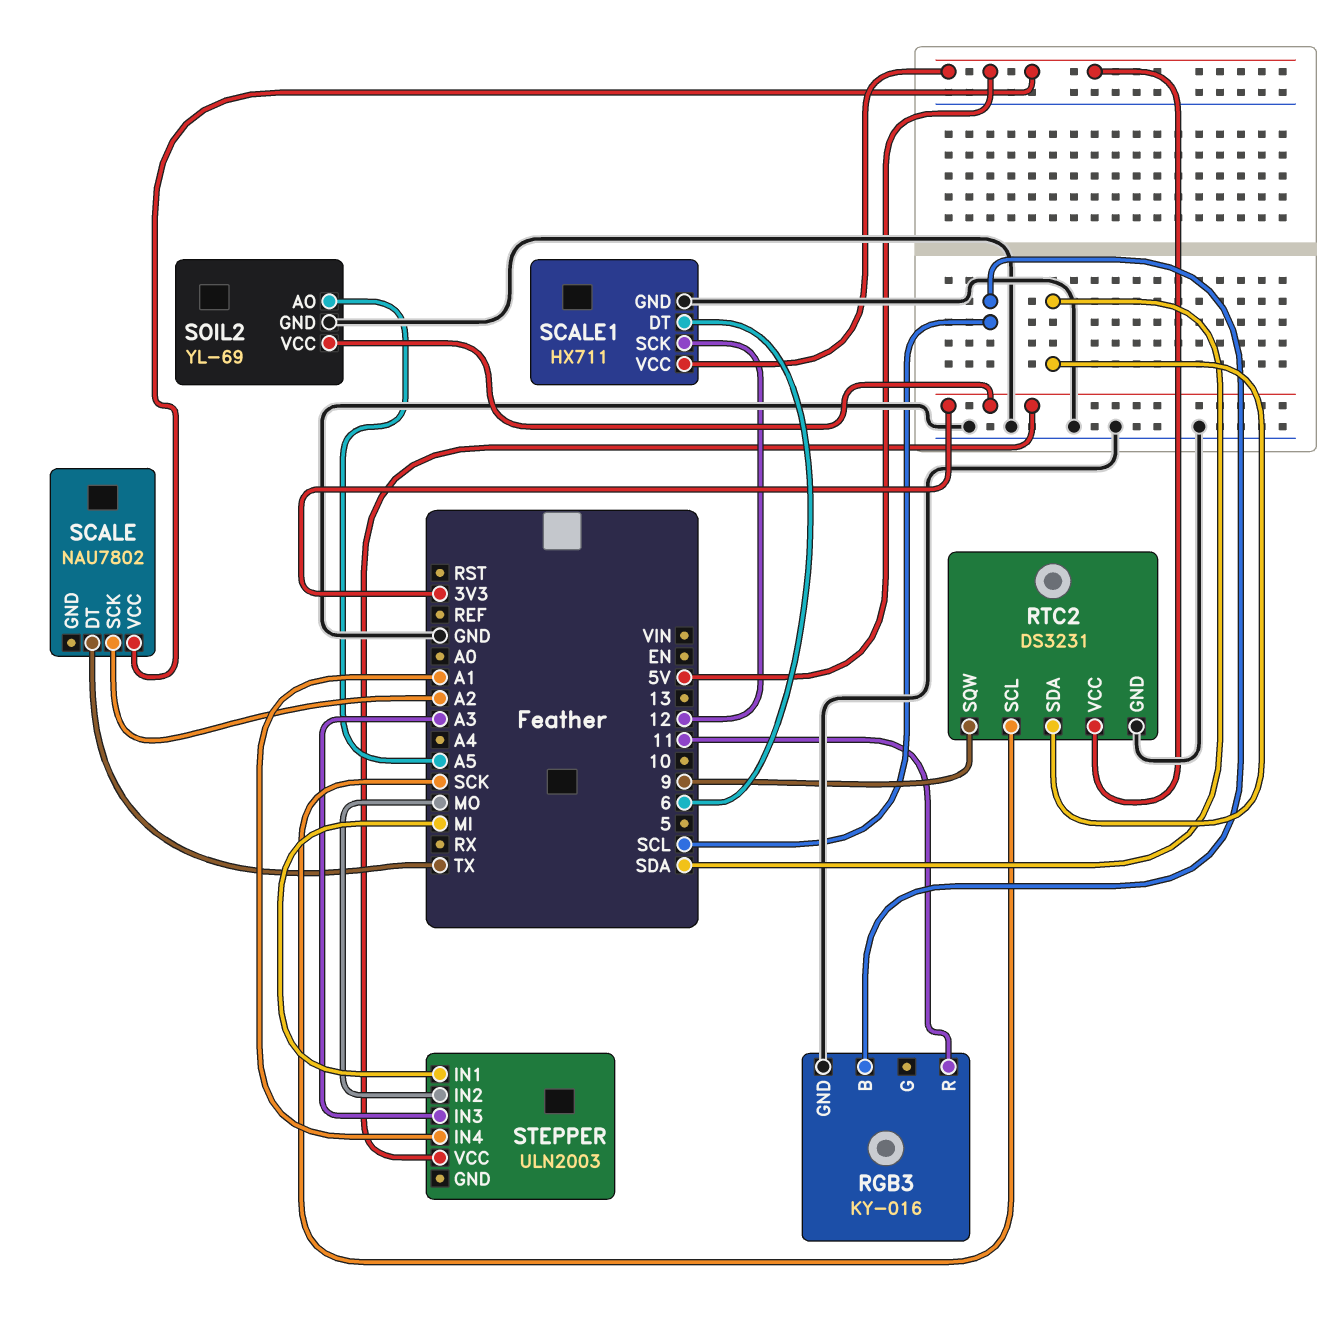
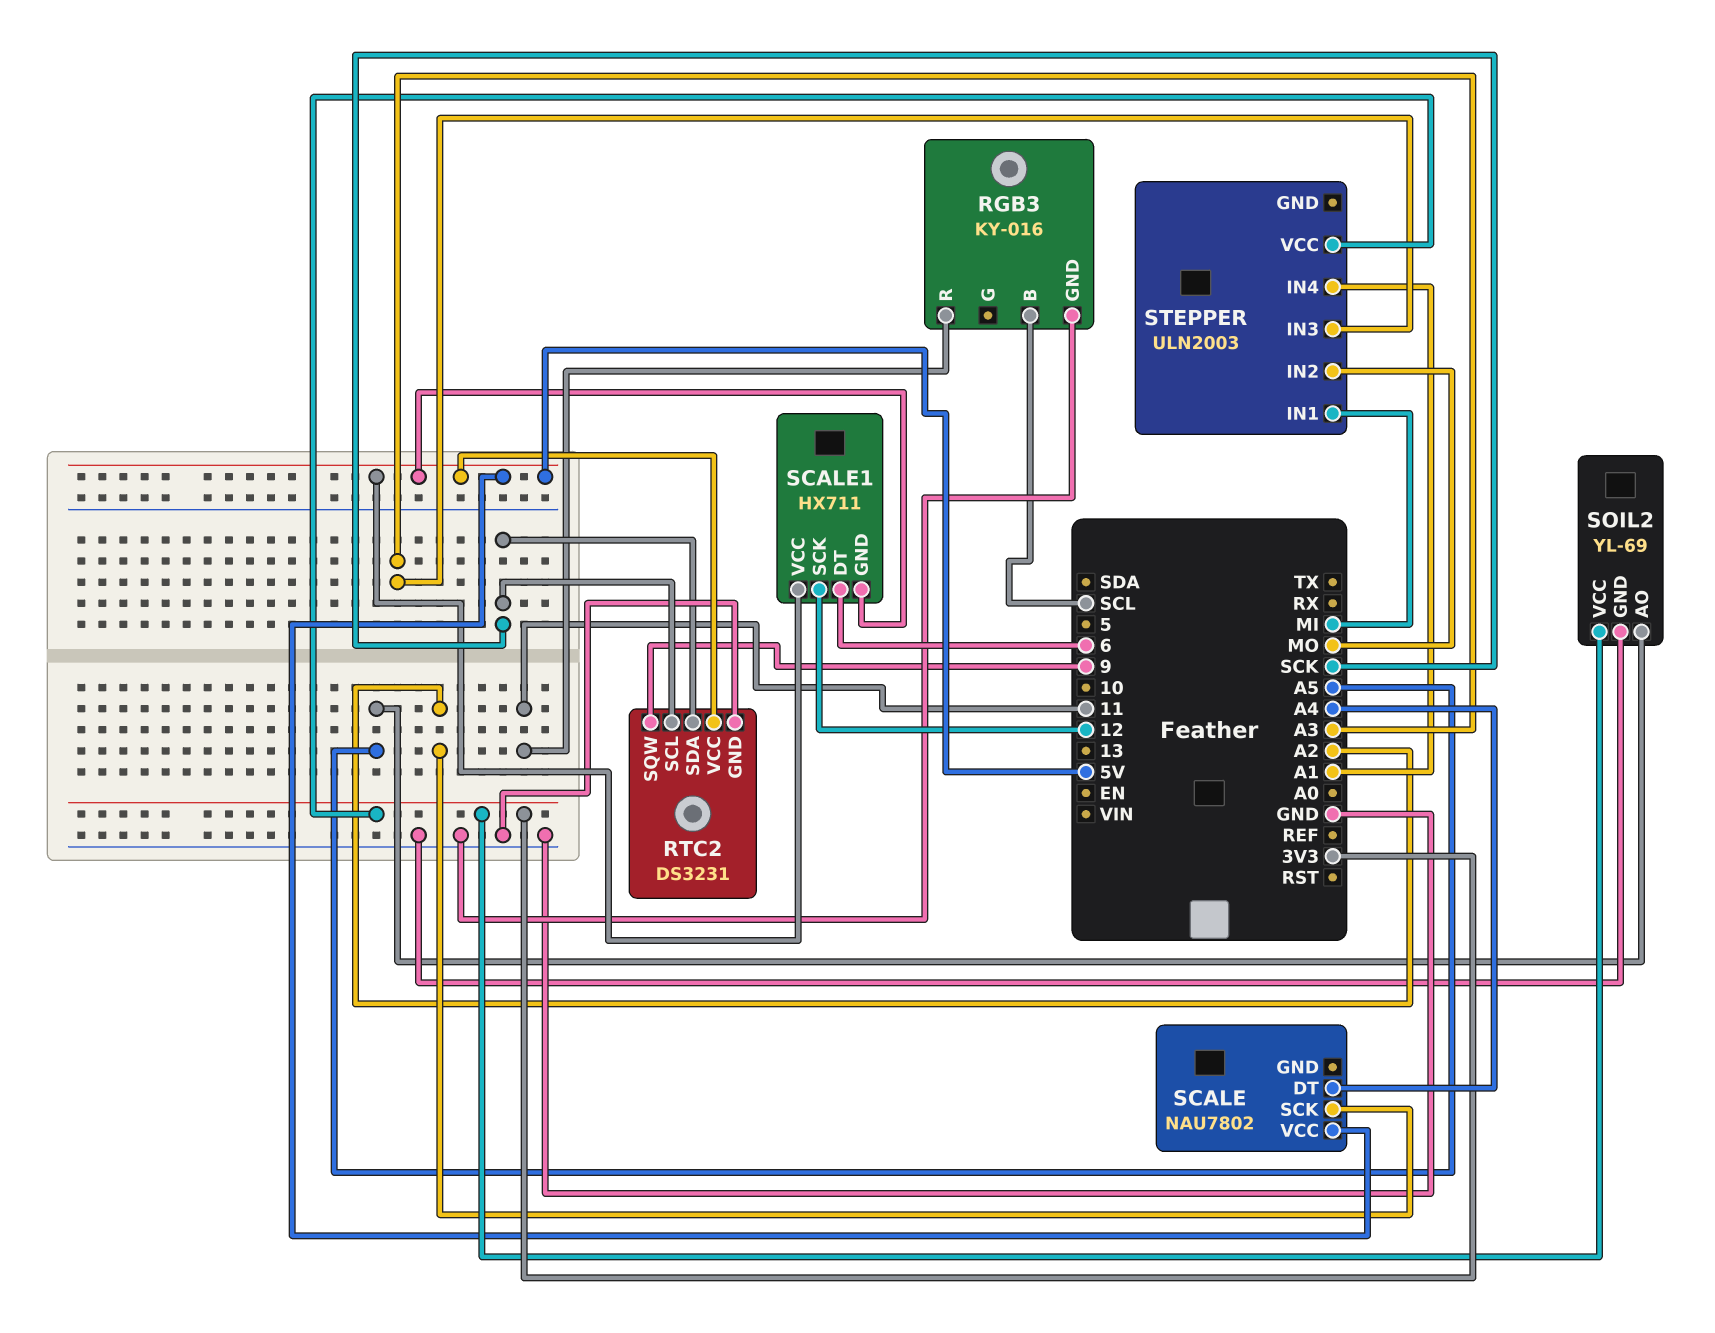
RTC2 pin SDA: SDA -> SCK
SCALE pin DT: TX -> A4
SCALE1 pin GND: GND -> 5V

